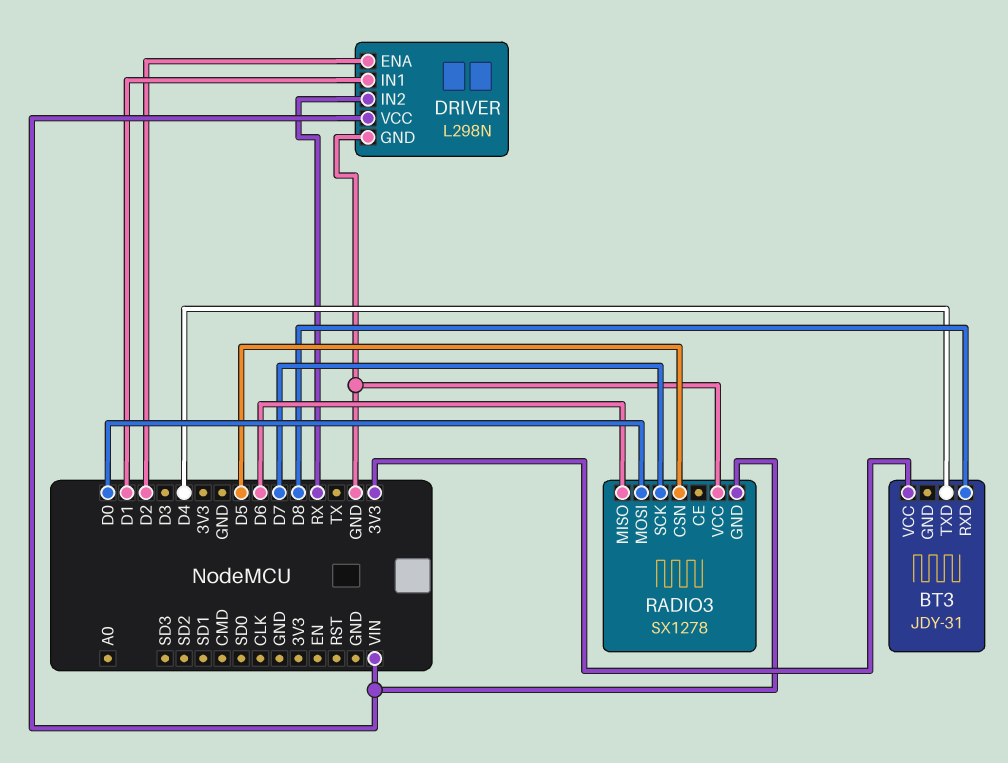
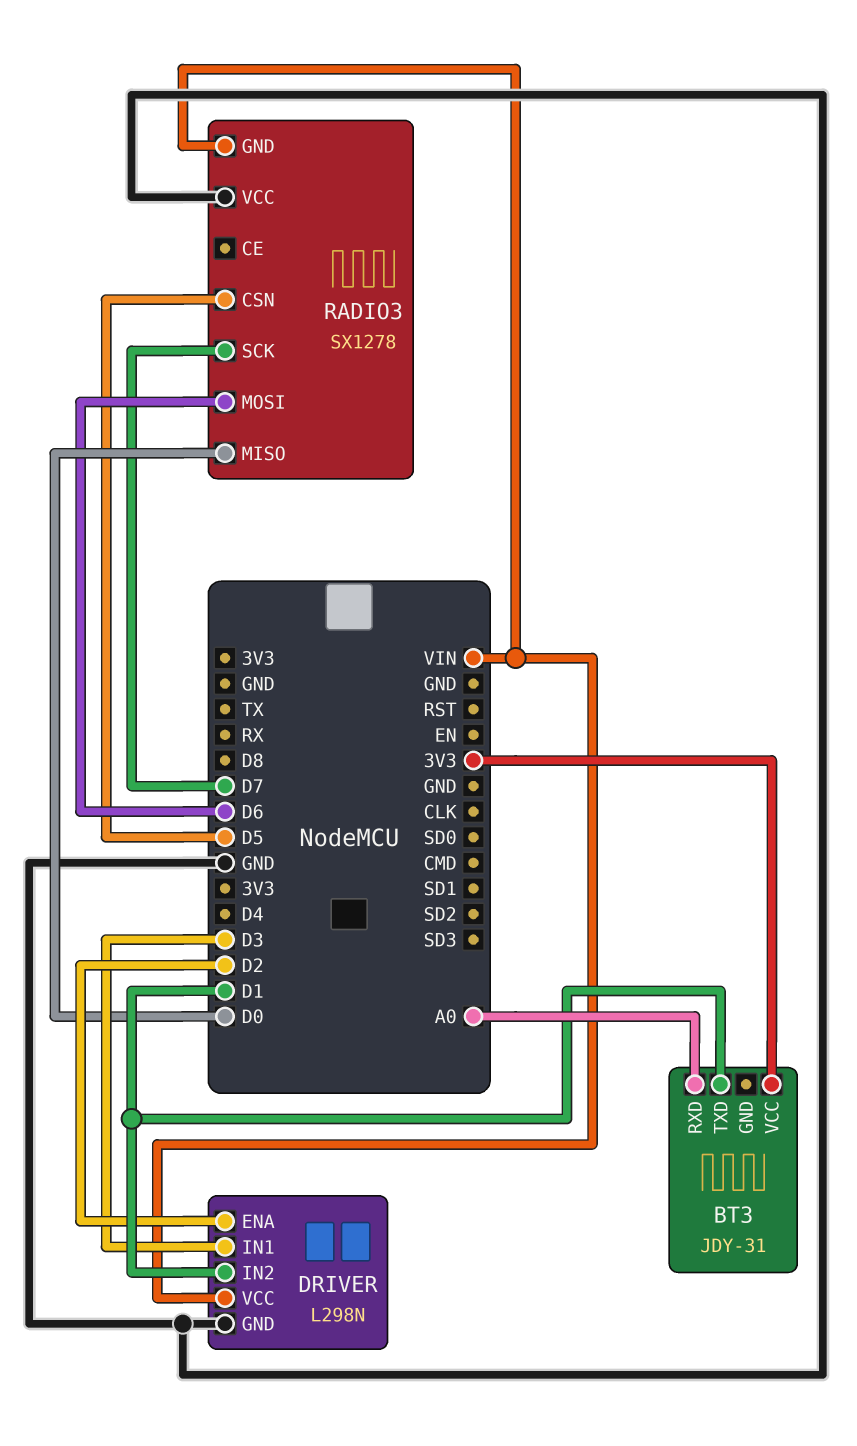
BT3 pin RXD: D8 -> A0
BT3 pin TXD: D4 -> D1
DRIVER pin IN1: D1 -> D3
DRIVER pin IN2: RX -> D1
RADIO3 pin MISO: D6 -> D0
RADIO3 pin MOSI: D0 -> D6

